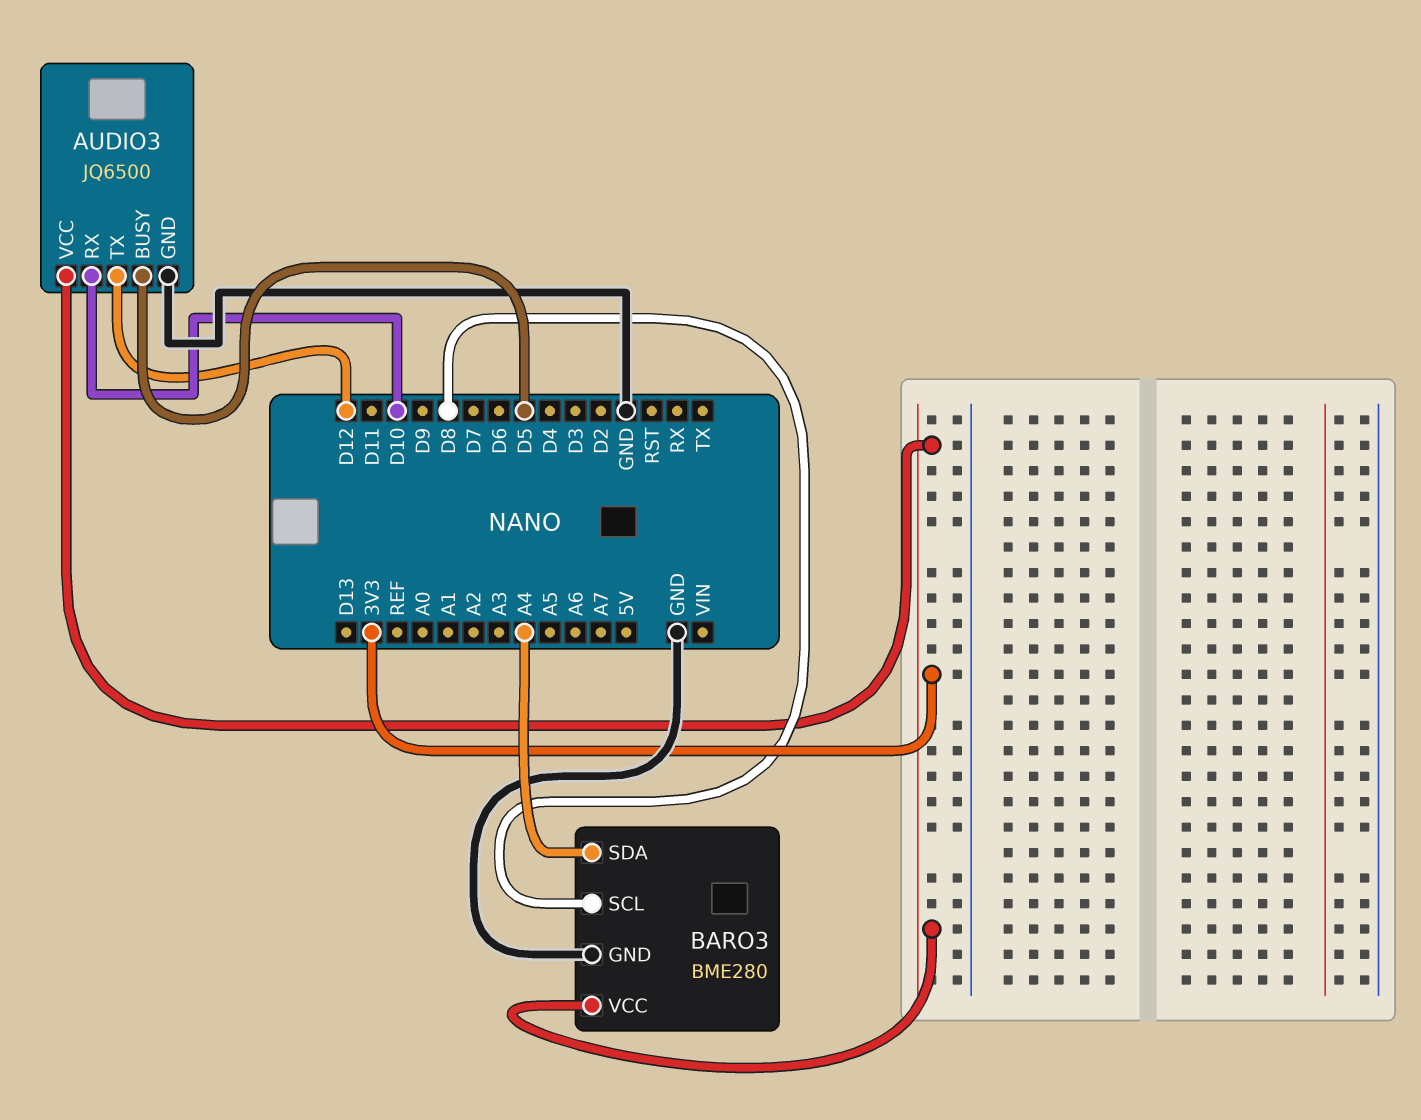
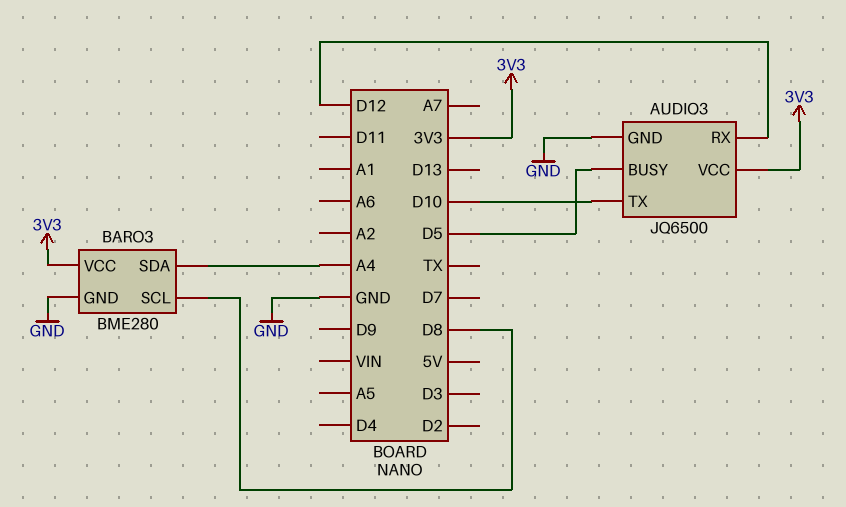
AUDIO3 pin RX: D10 -> D12
AUDIO3 pin TX: D12 -> D10

